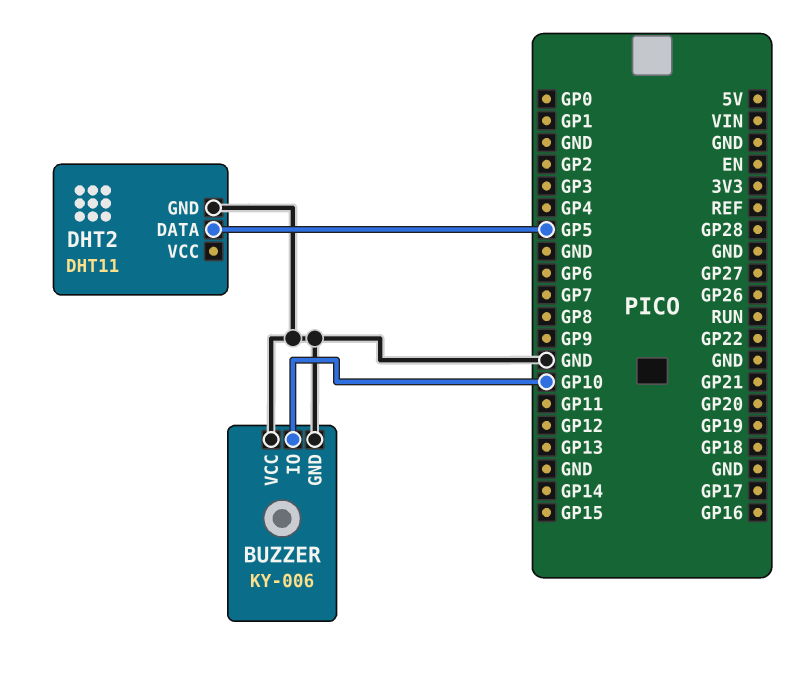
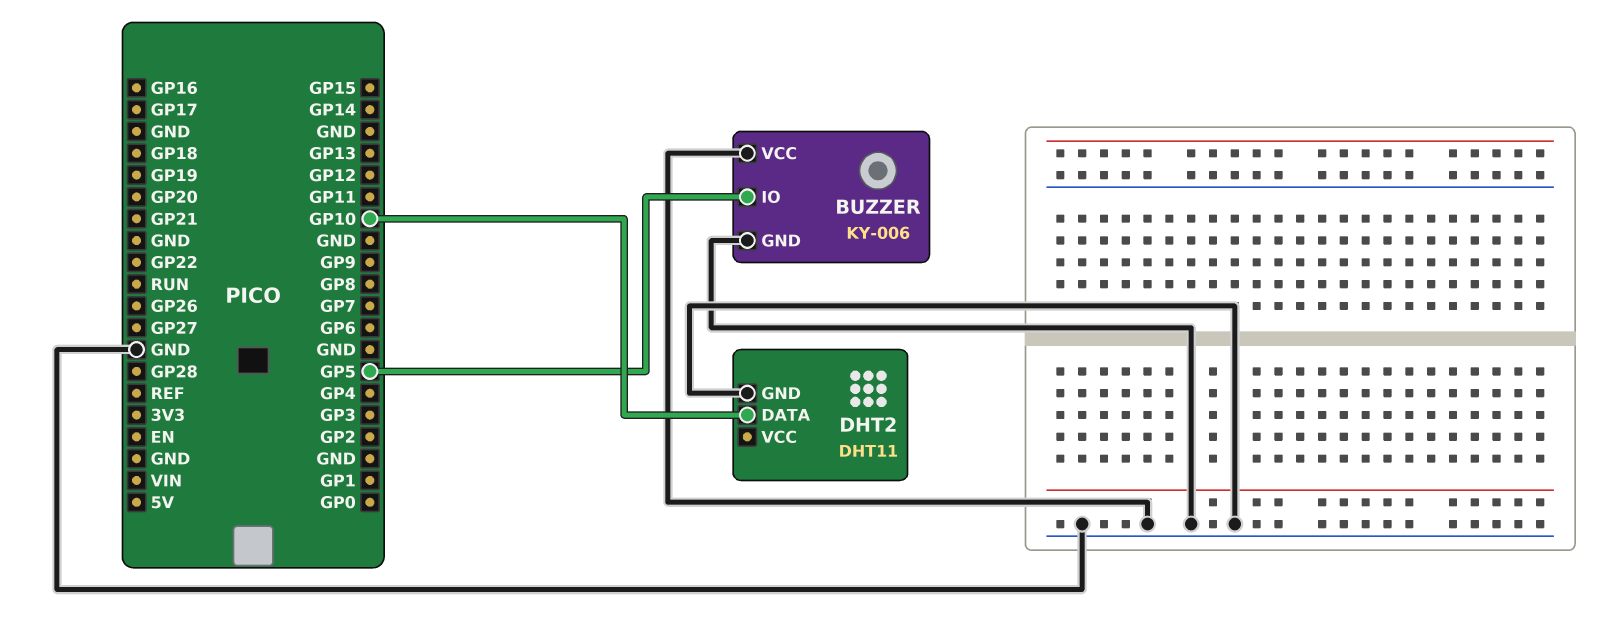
BUZZER pin IO: GP10 -> GP5
DHT2 pin DATA: GP5 -> GP10

